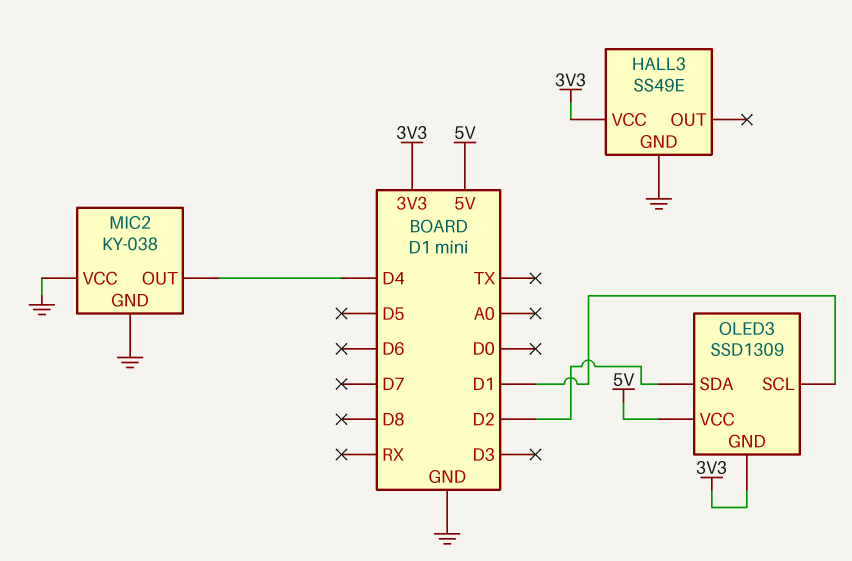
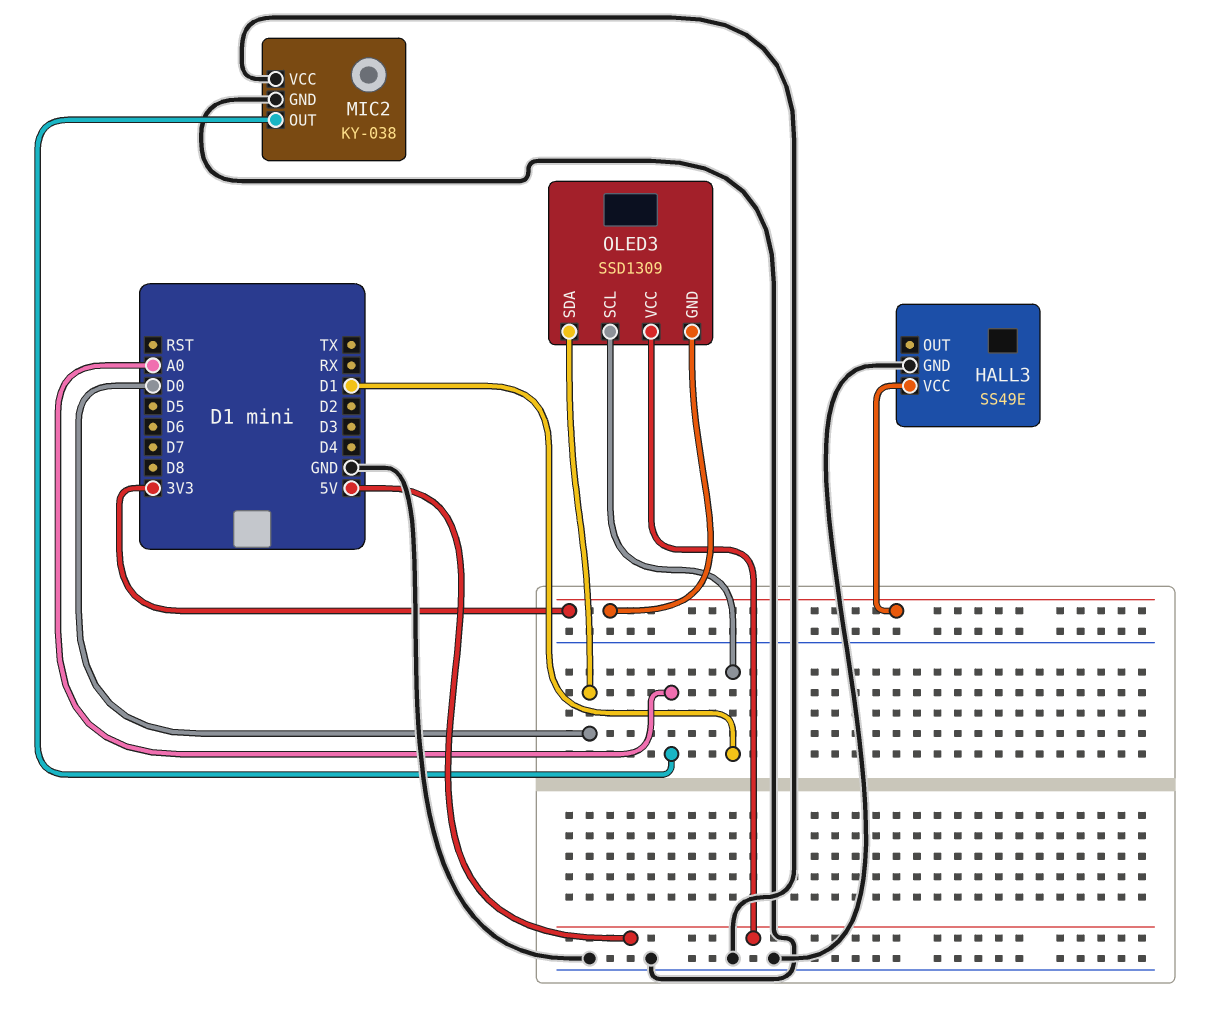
MIC2 pin OUT: D4 -> A0
OLED3 pin SDA: D2 -> D0

